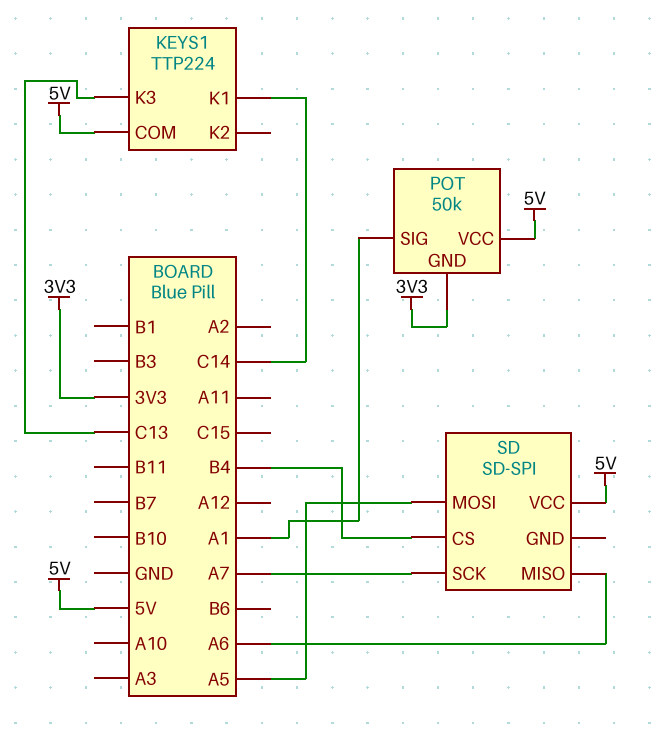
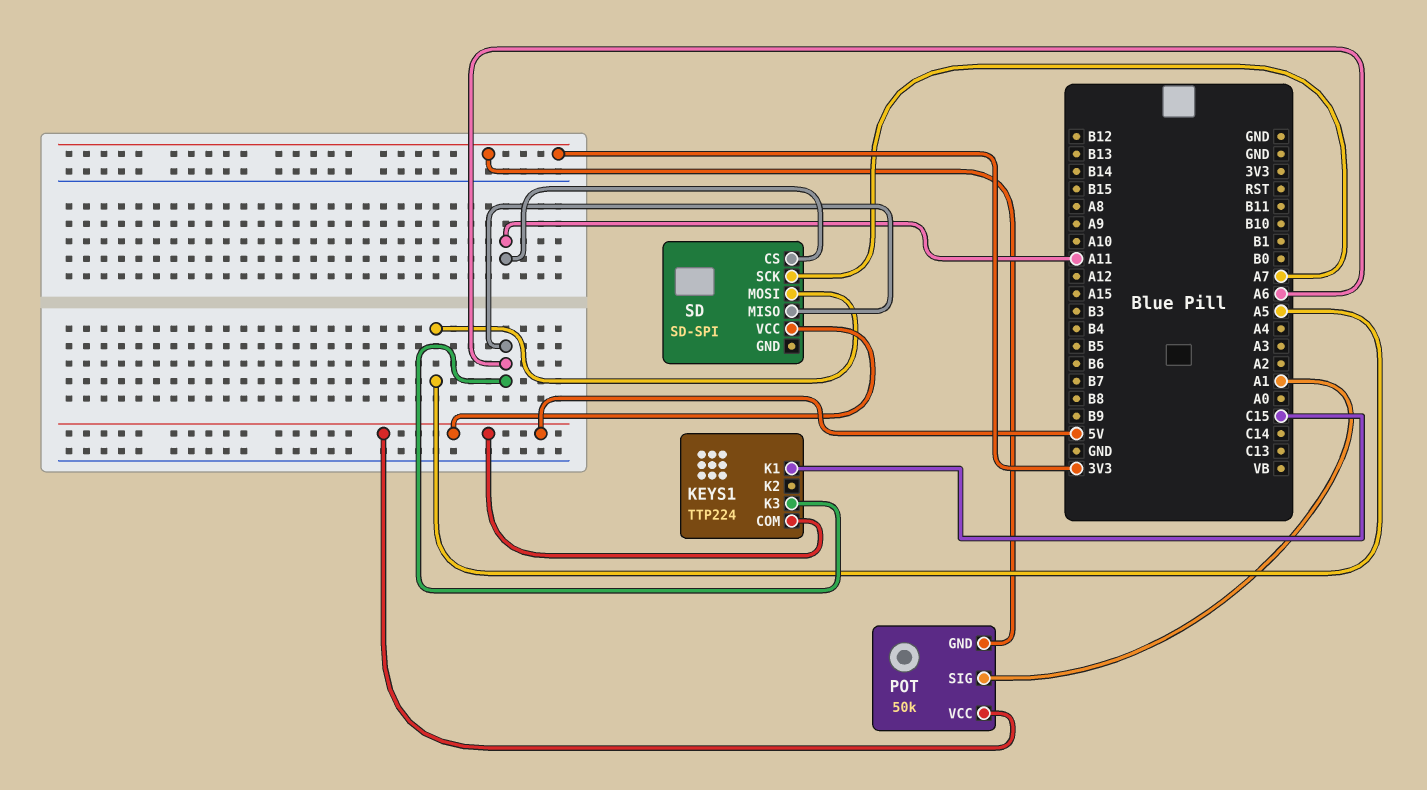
KEYS1 pin K1: C14 -> C15
KEYS1 pin K3: C13 -> A6
SD pin CS: B4 -> A11

